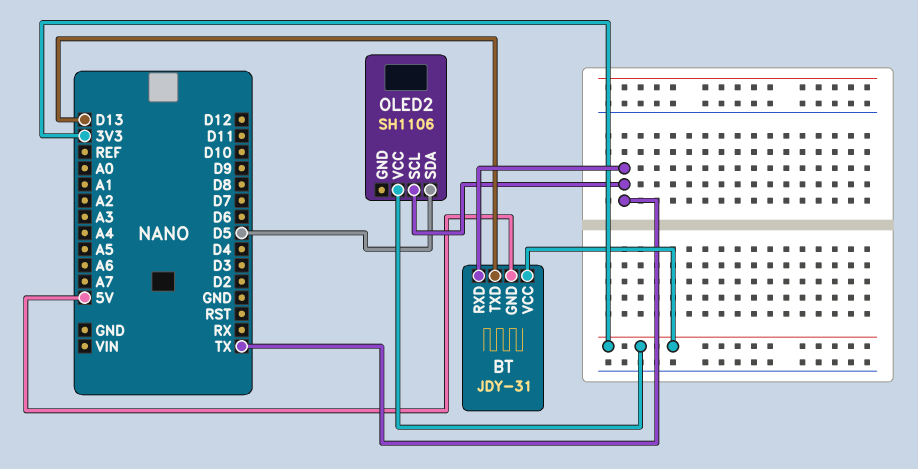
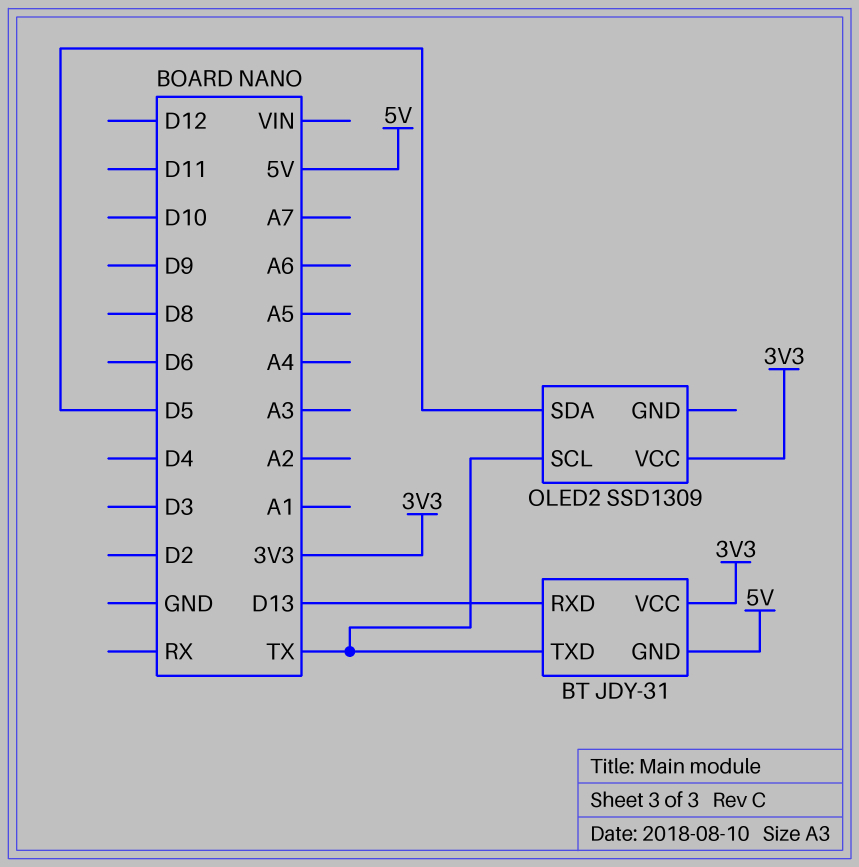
BT pin RXD: TX -> D13
BT pin TXD: D13 -> TX
OLED2: SH1106 -> SSD1309

